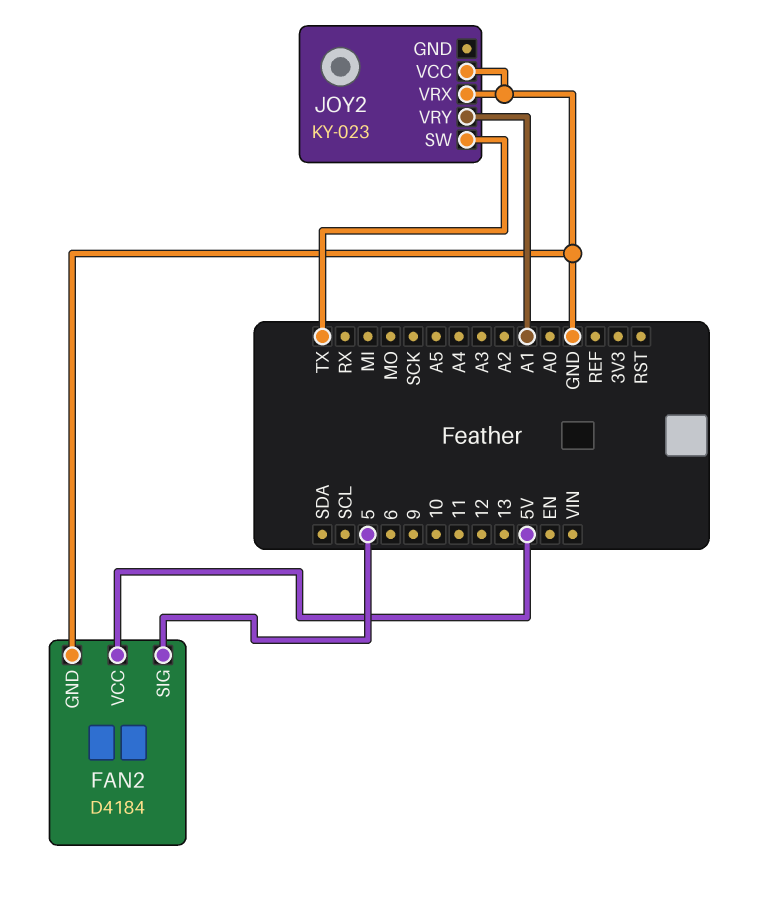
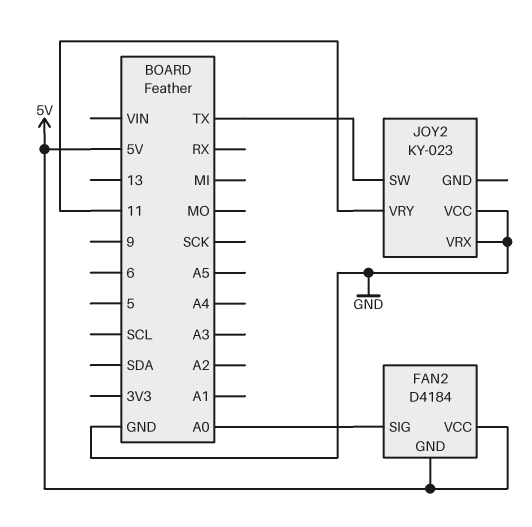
FAN2 pin GND: GND -> 5V
FAN2 pin SIG: 5 -> A0
JOY2 pin VRY: A1 -> 11

